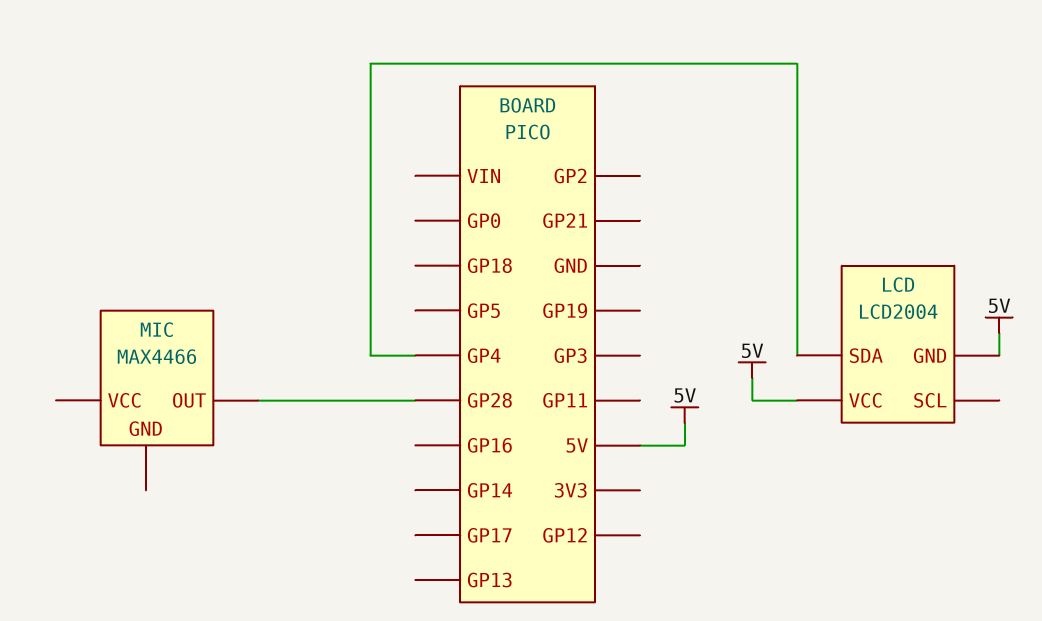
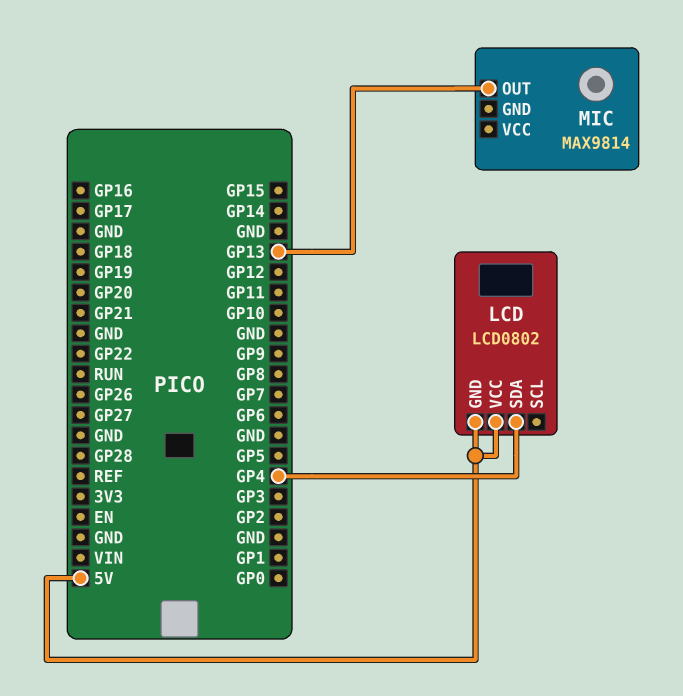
LCD: LCD2004 -> LCD0802
MIC: MAX4466 -> MAX9814
MIC pin OUT: GP28 -> GP13

